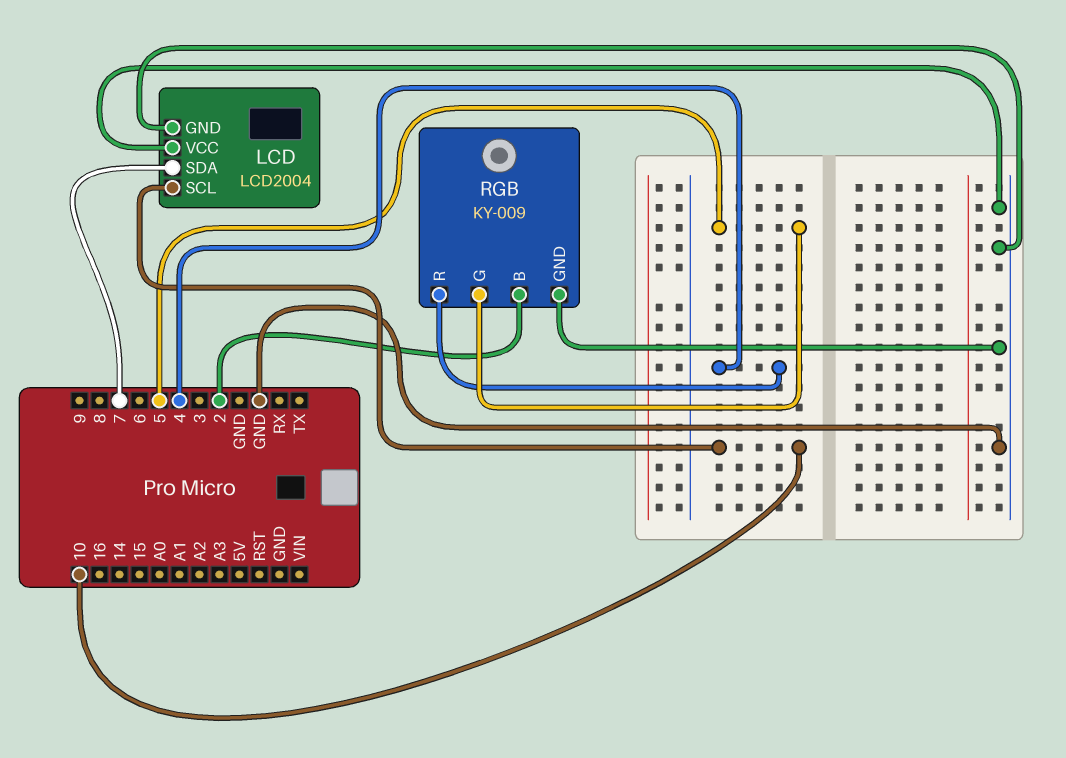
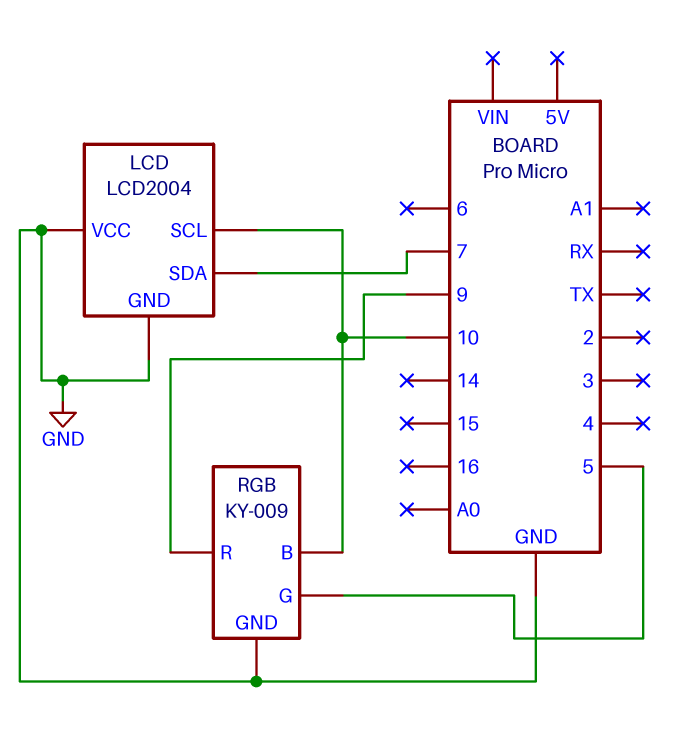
RGB pin B: 2 -> 10
RGB pin R: 4 -> 9

